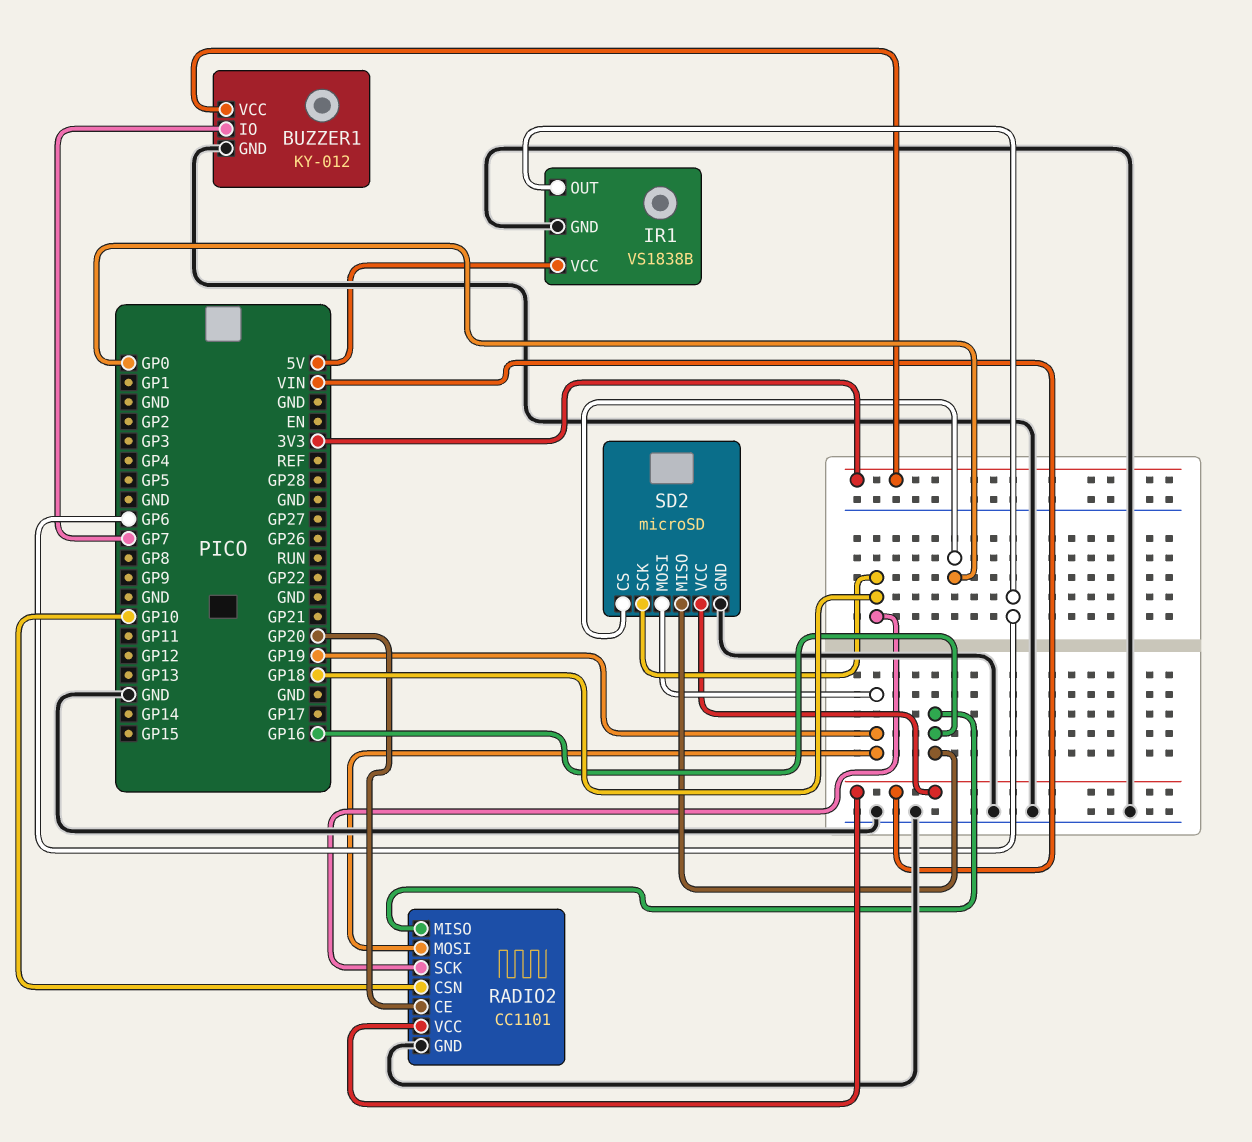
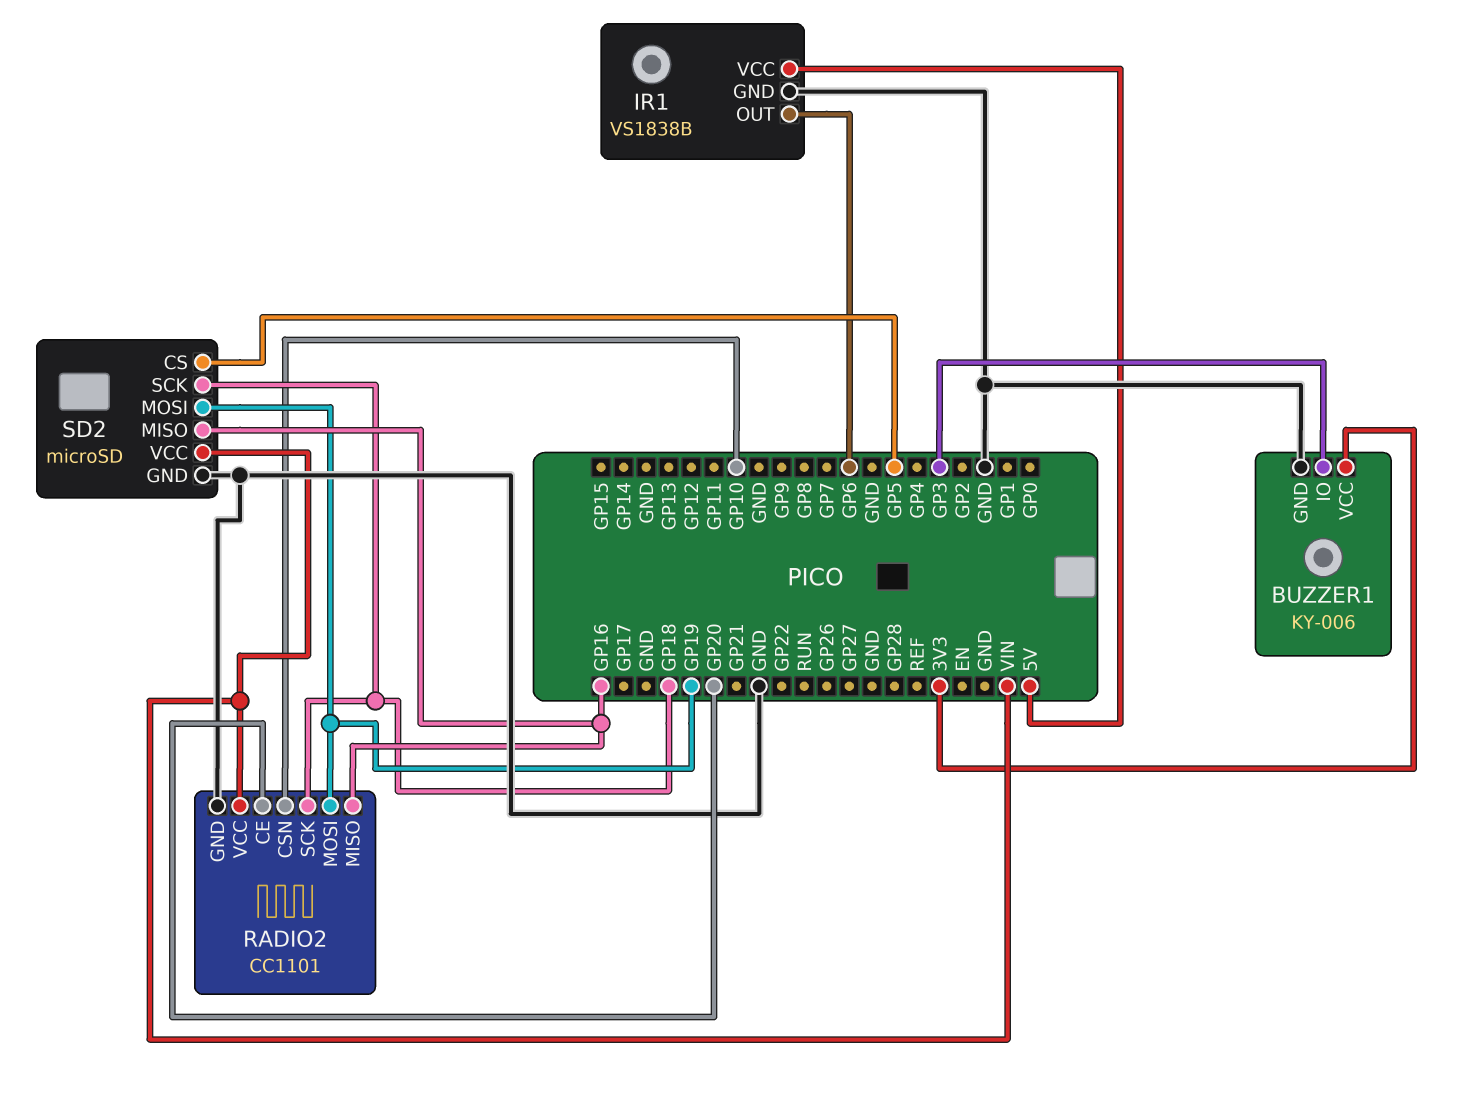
BUZZER1: KY-012 -> KY-006
BUZZER1 pin IO: GP7 -> GP3
SD2 pin CS: GP0 -> GP5

